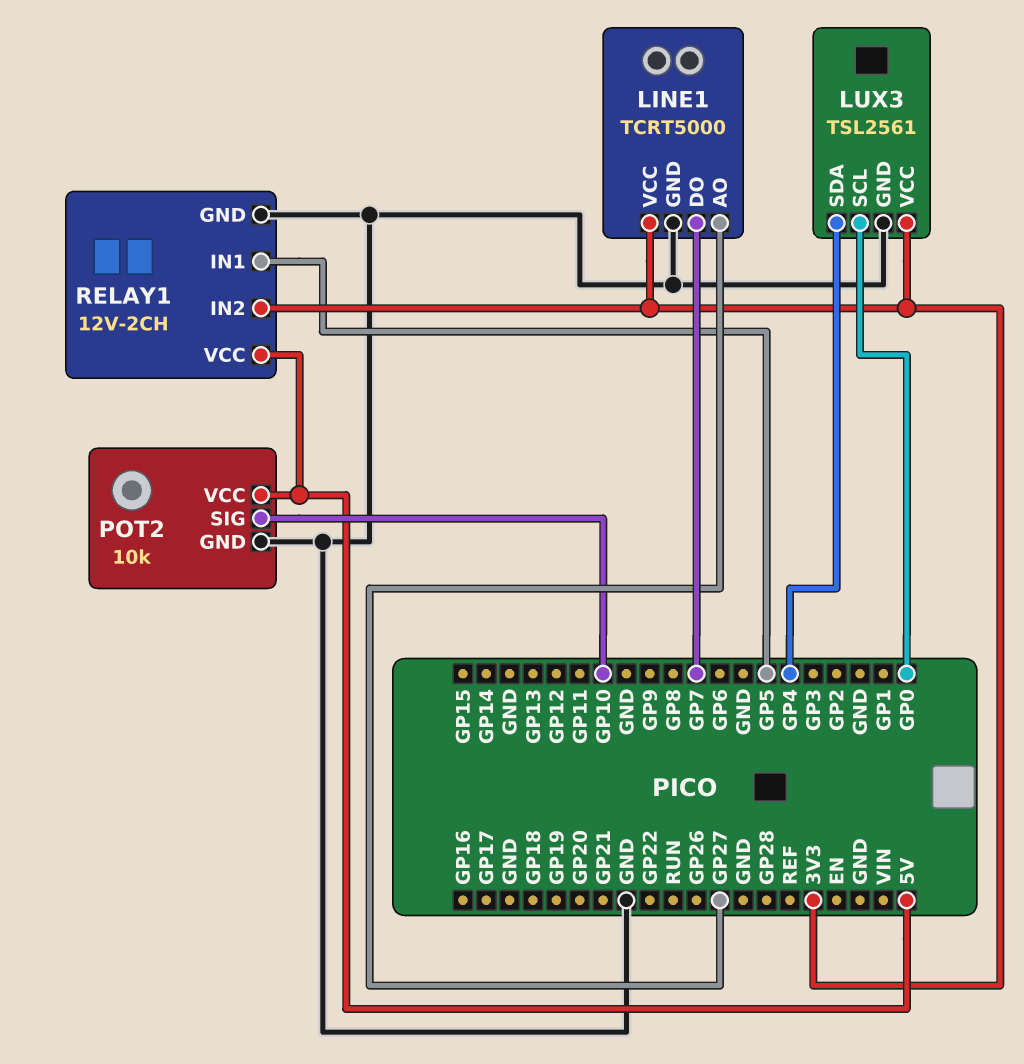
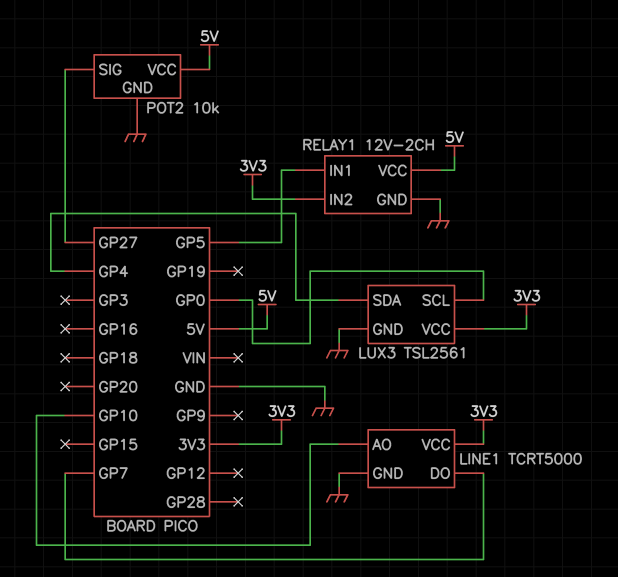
LINE1 pin AO: GP27 -> GP10
POT2 pin SIG: GP10 -> GP27

